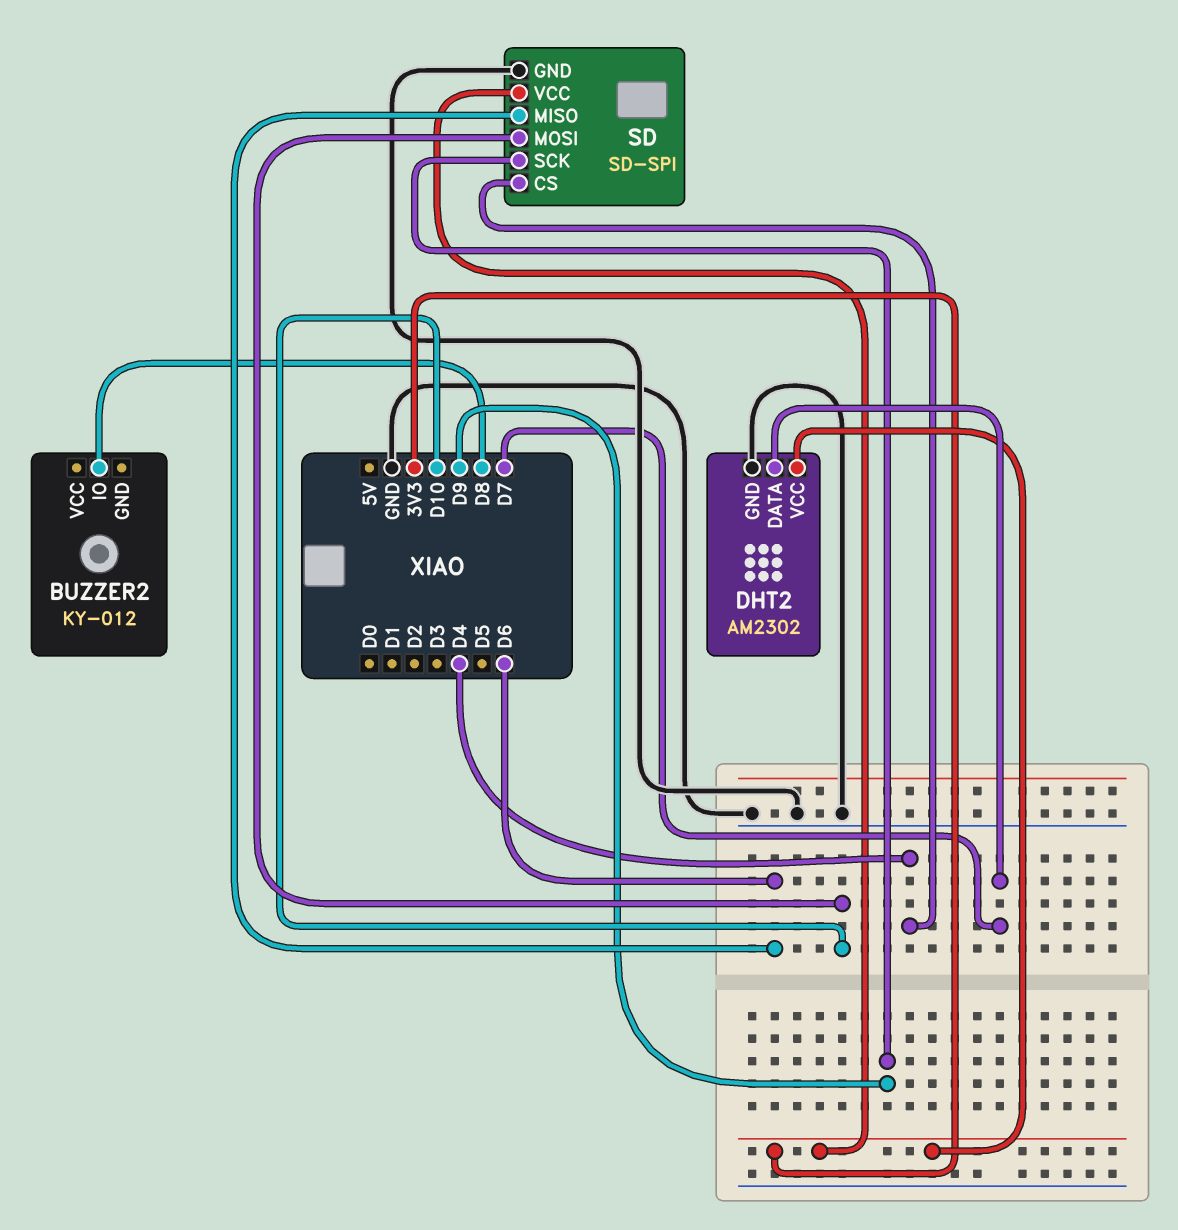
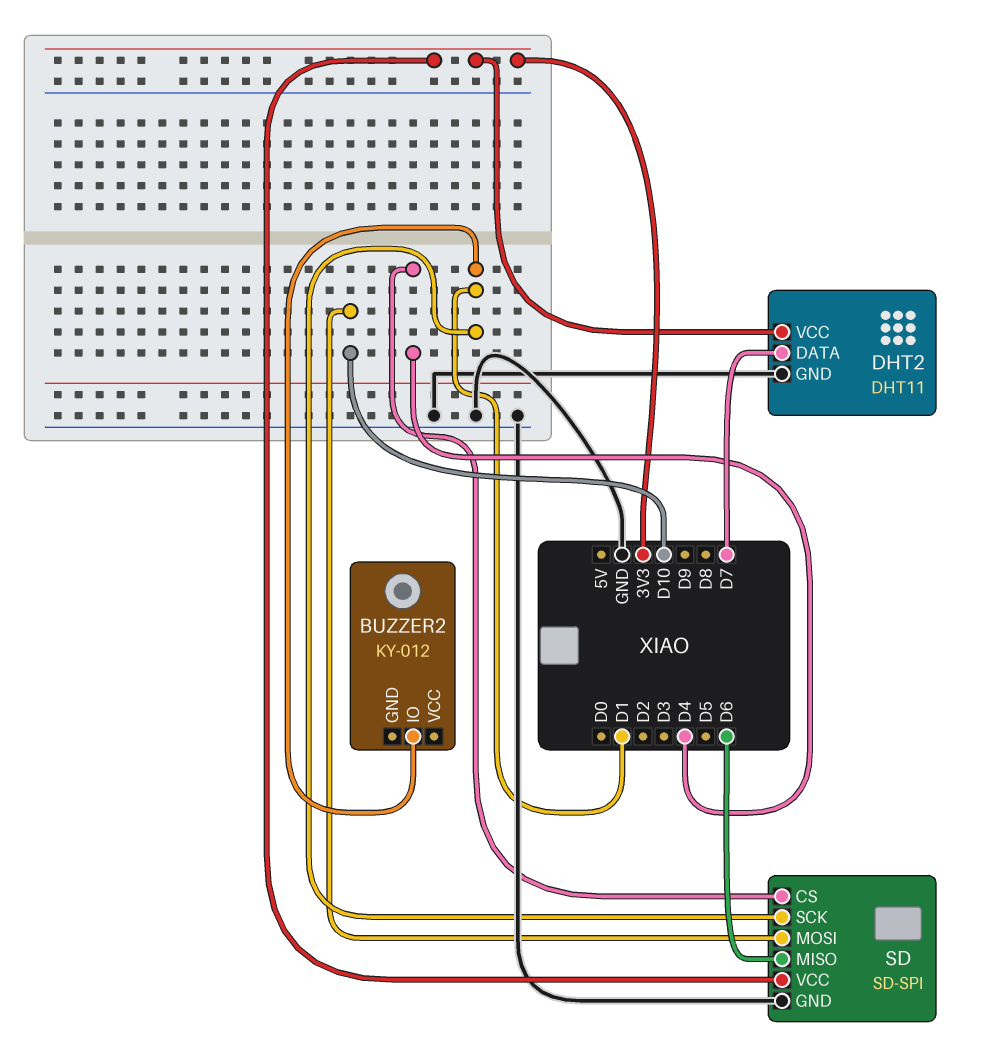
BUZZER2 pin IO: D8 -> D1
DHT2: AM2302 -> DHT11
SD pin SCK: D9 -> D1

